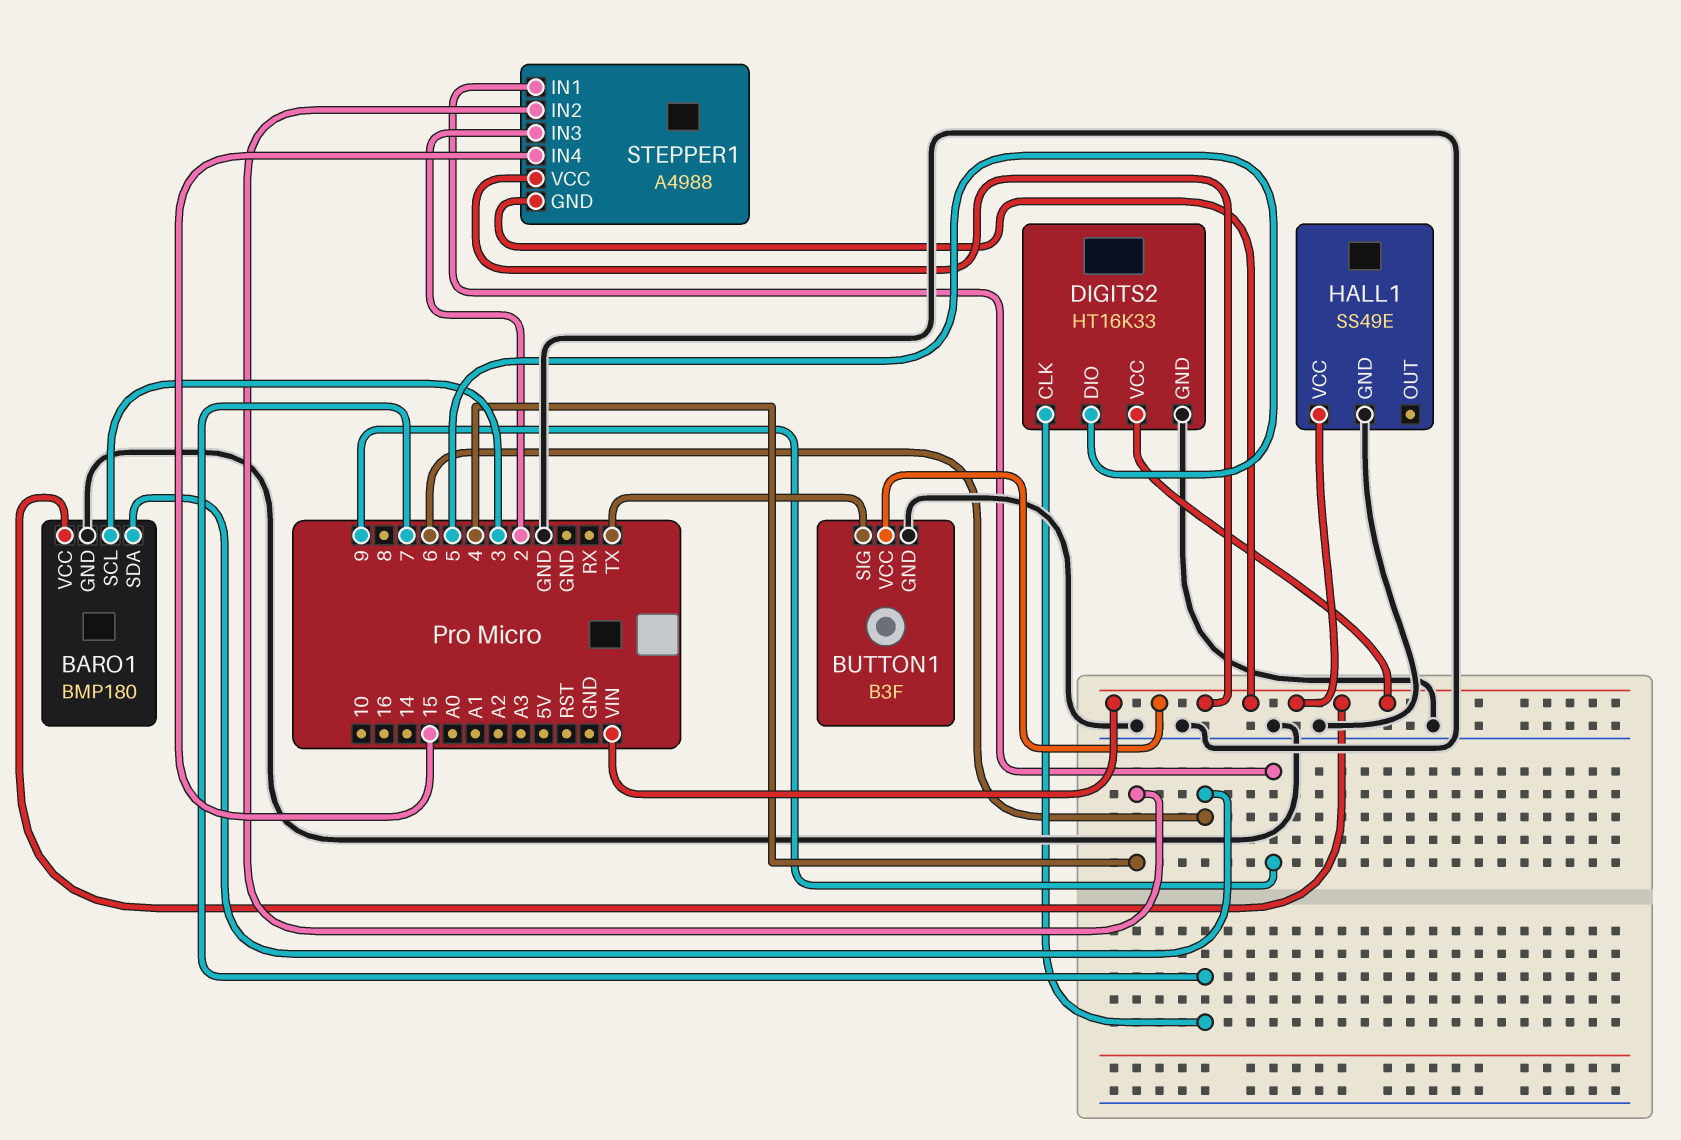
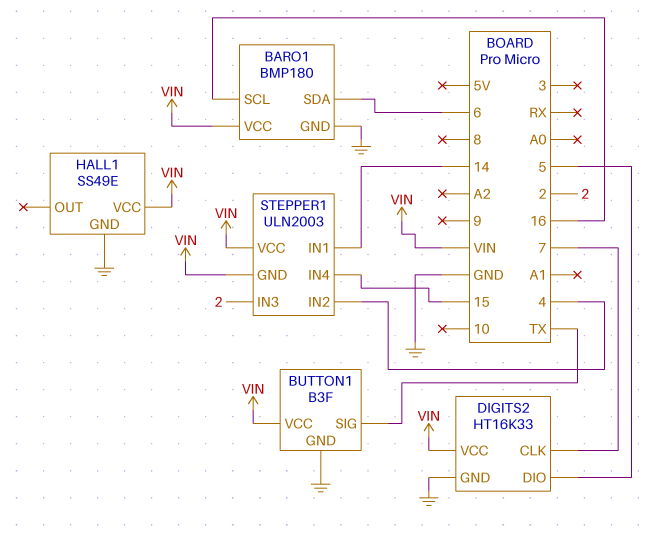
BARO1 pin SCL: 3 -> 16
STEPPER1: A4988 -> ULN2003
STEPPER1 pin IN1: 9 -> 14

